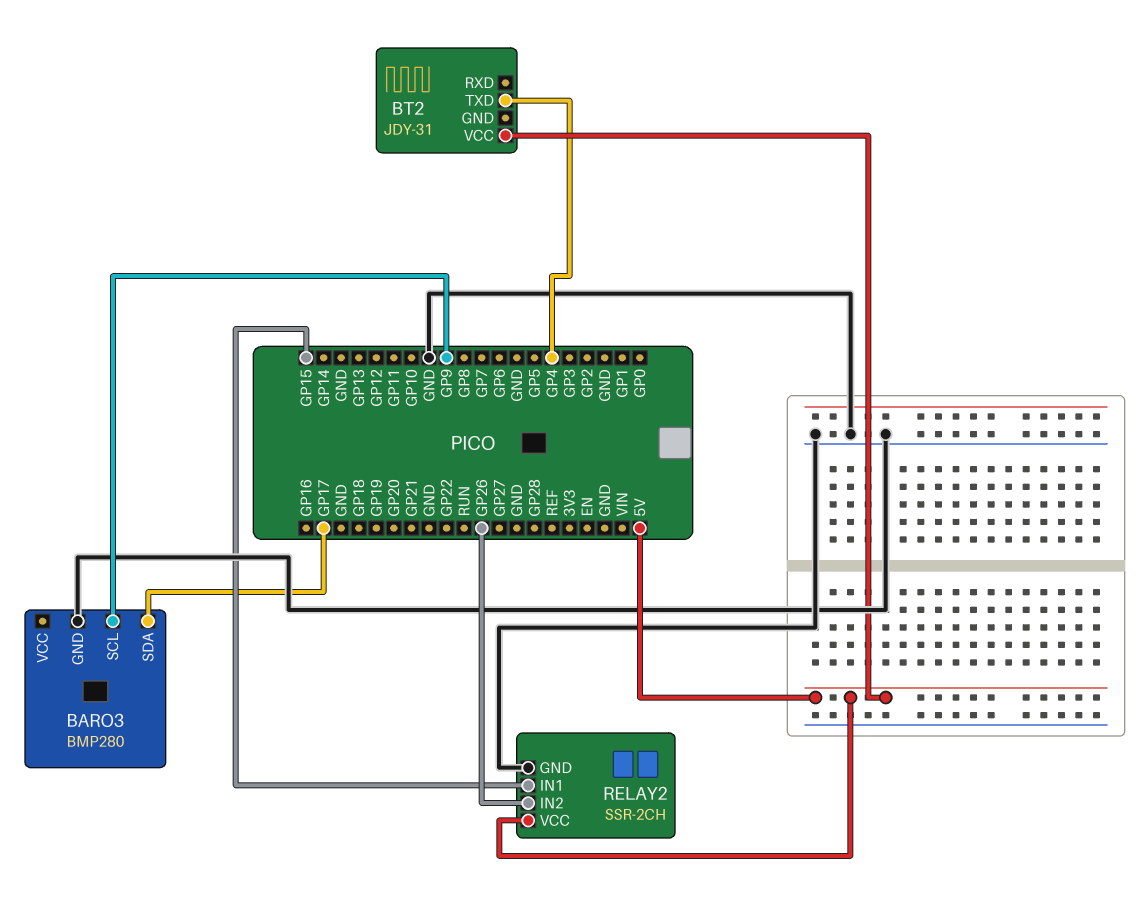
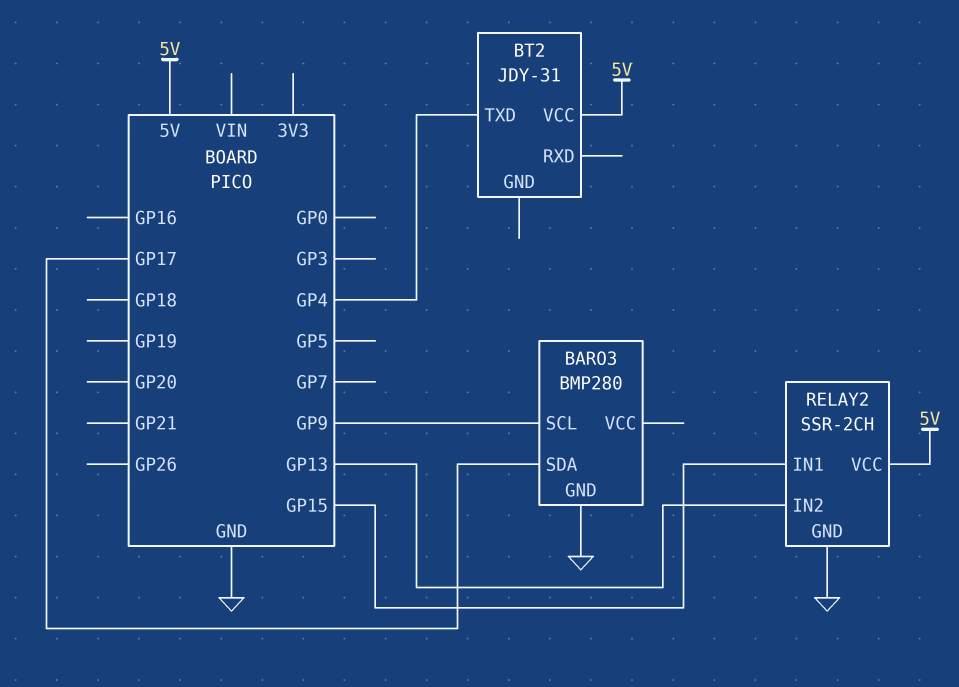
RELAY2 pin IN2: GP26 -> GP13

